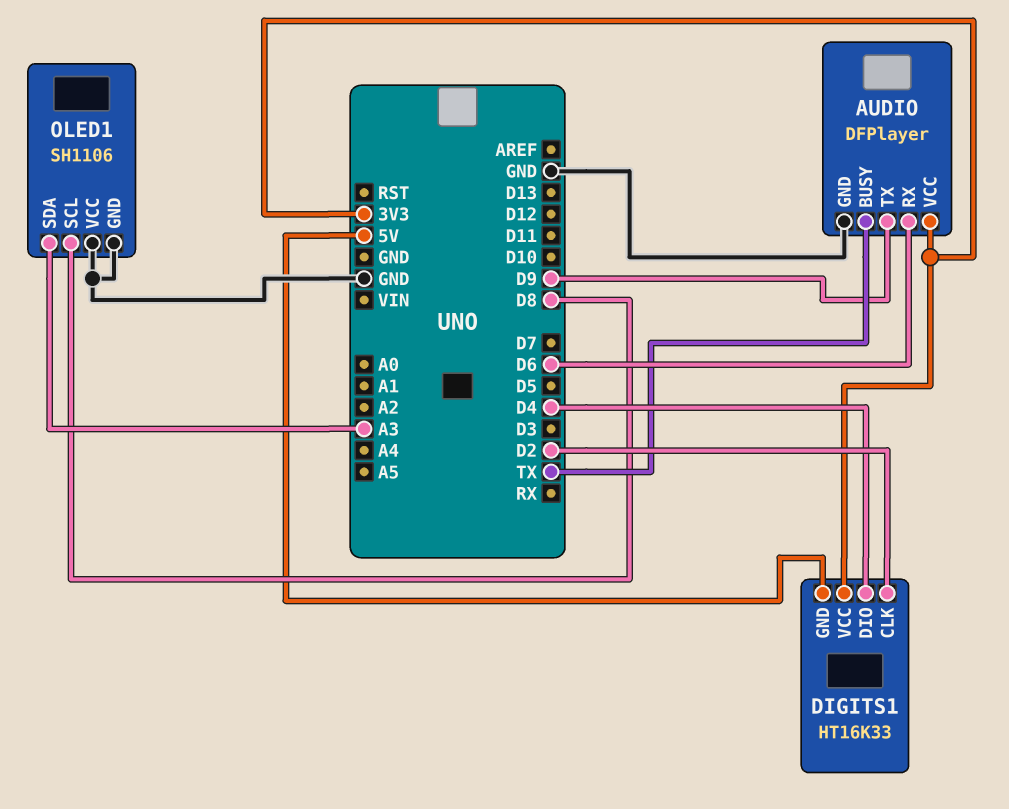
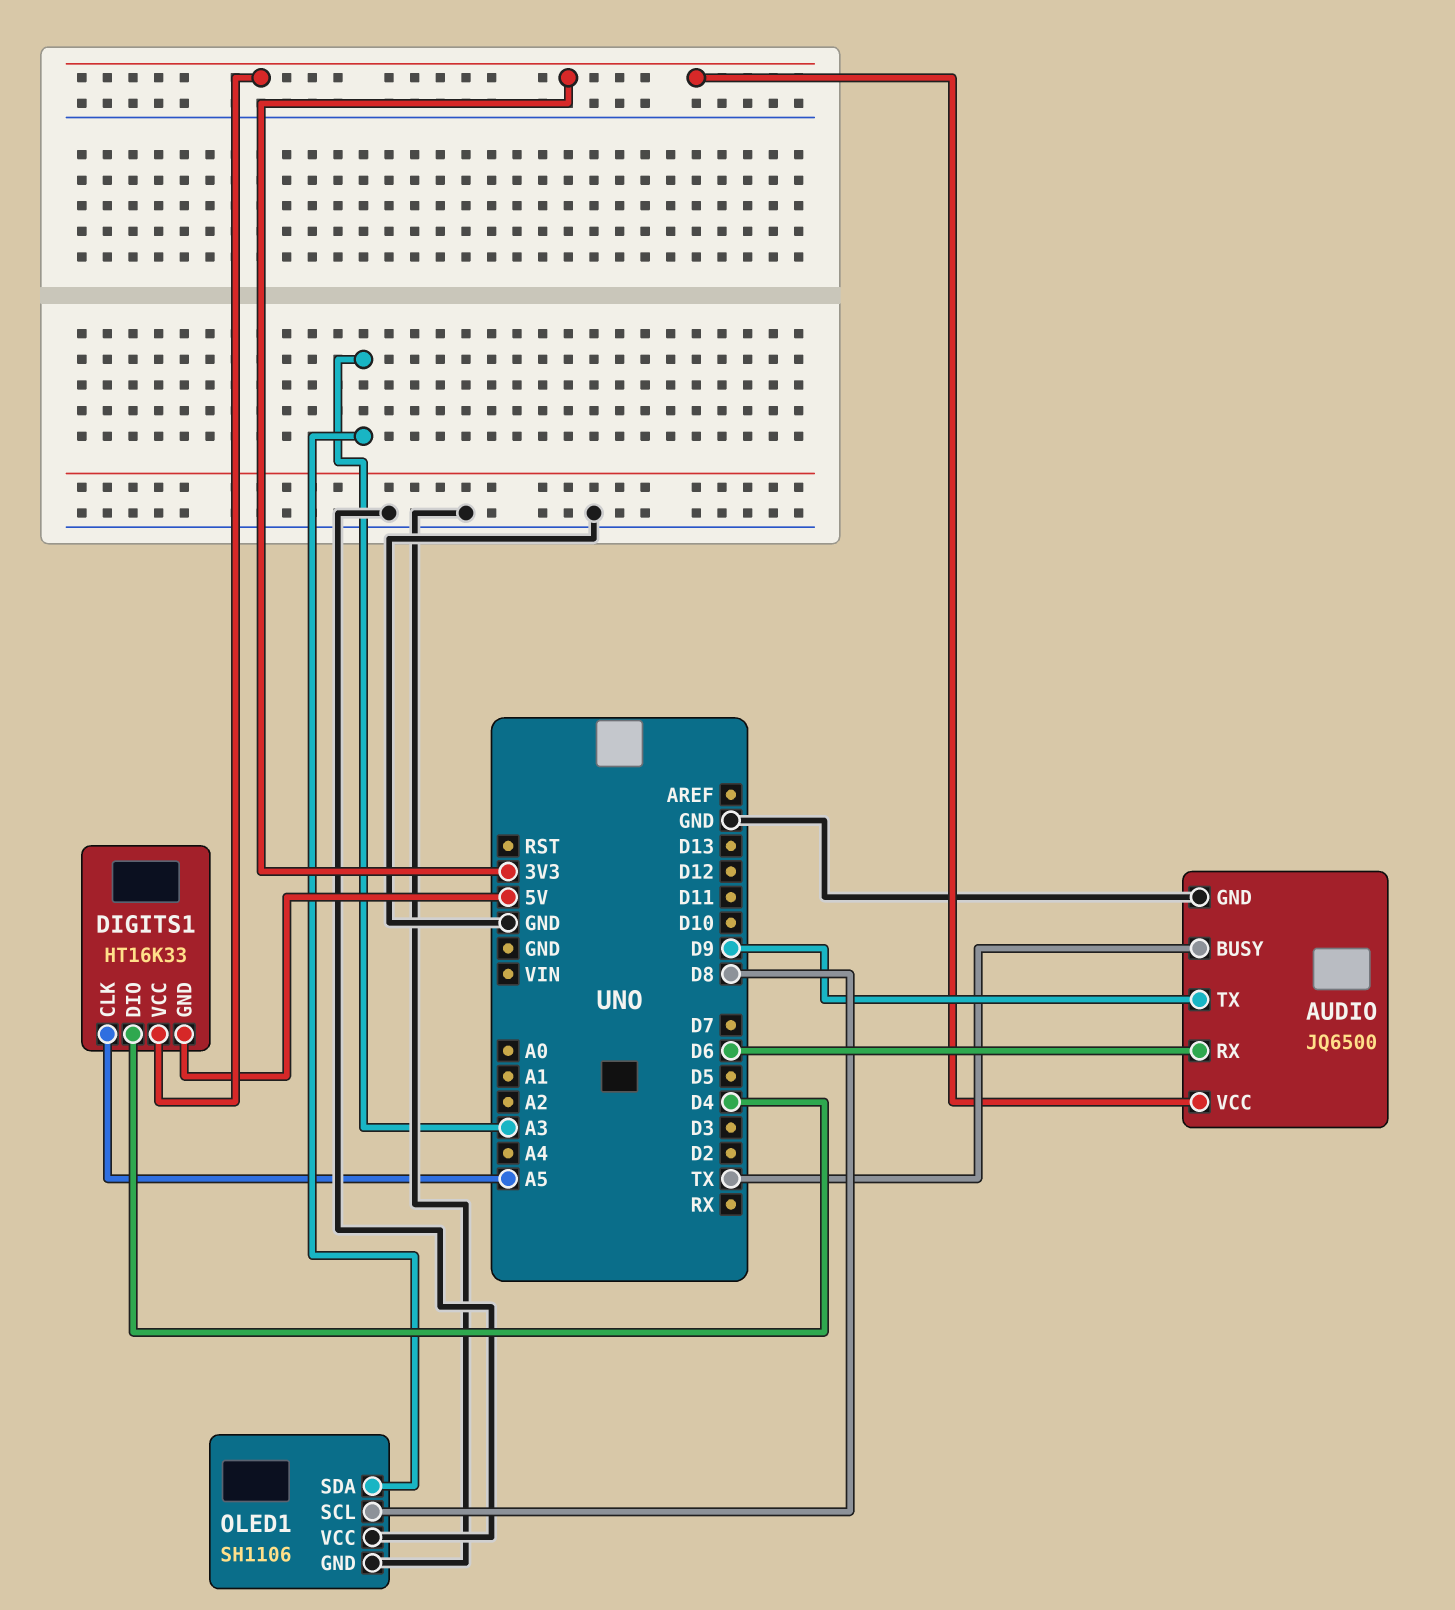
AUDIO: DFPlayer -> JQ6500
DIGITS1 pin CLK: D2 -> A5

